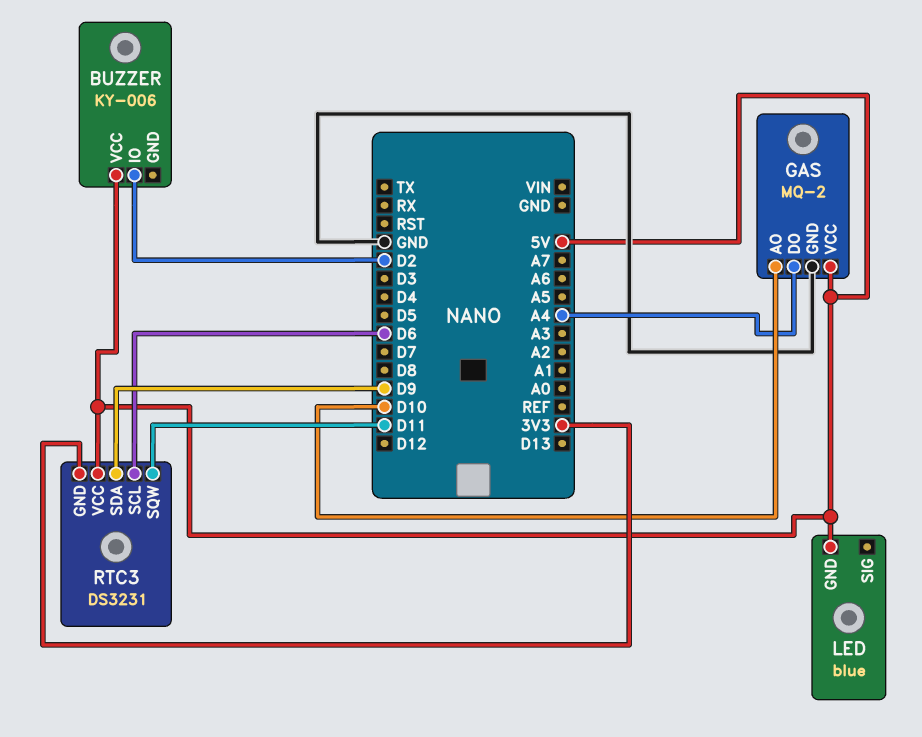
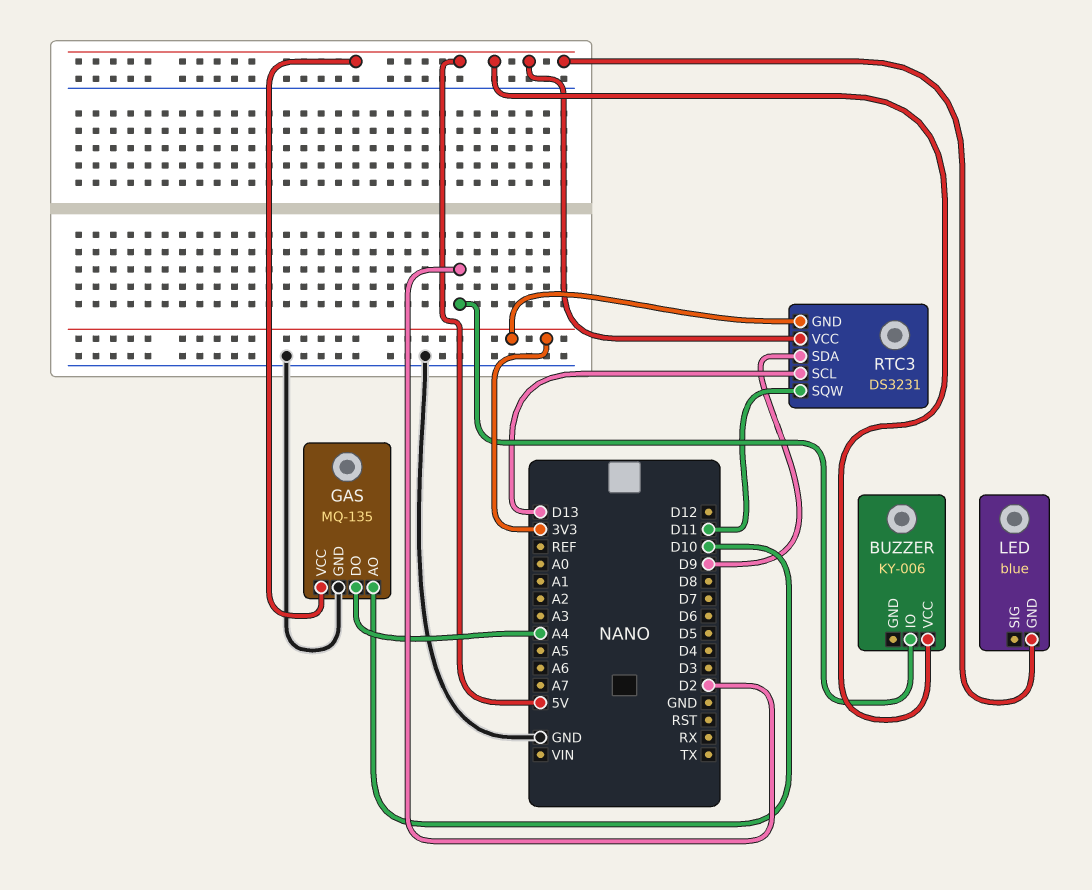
GAS: MQ-2 -> MQ-135
RTC3 pin SCL: D6 -> D13

